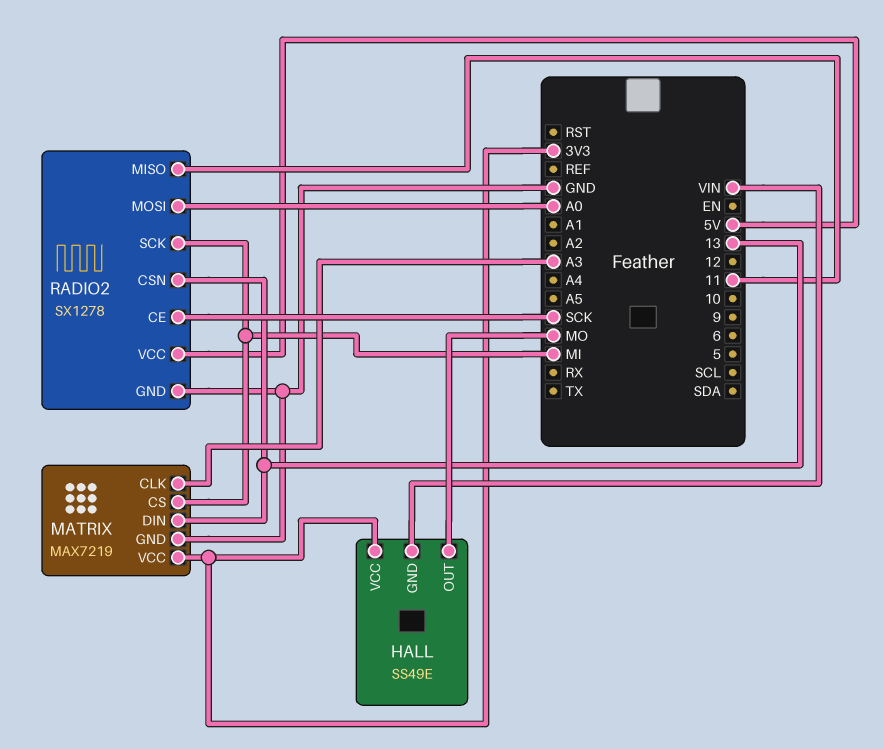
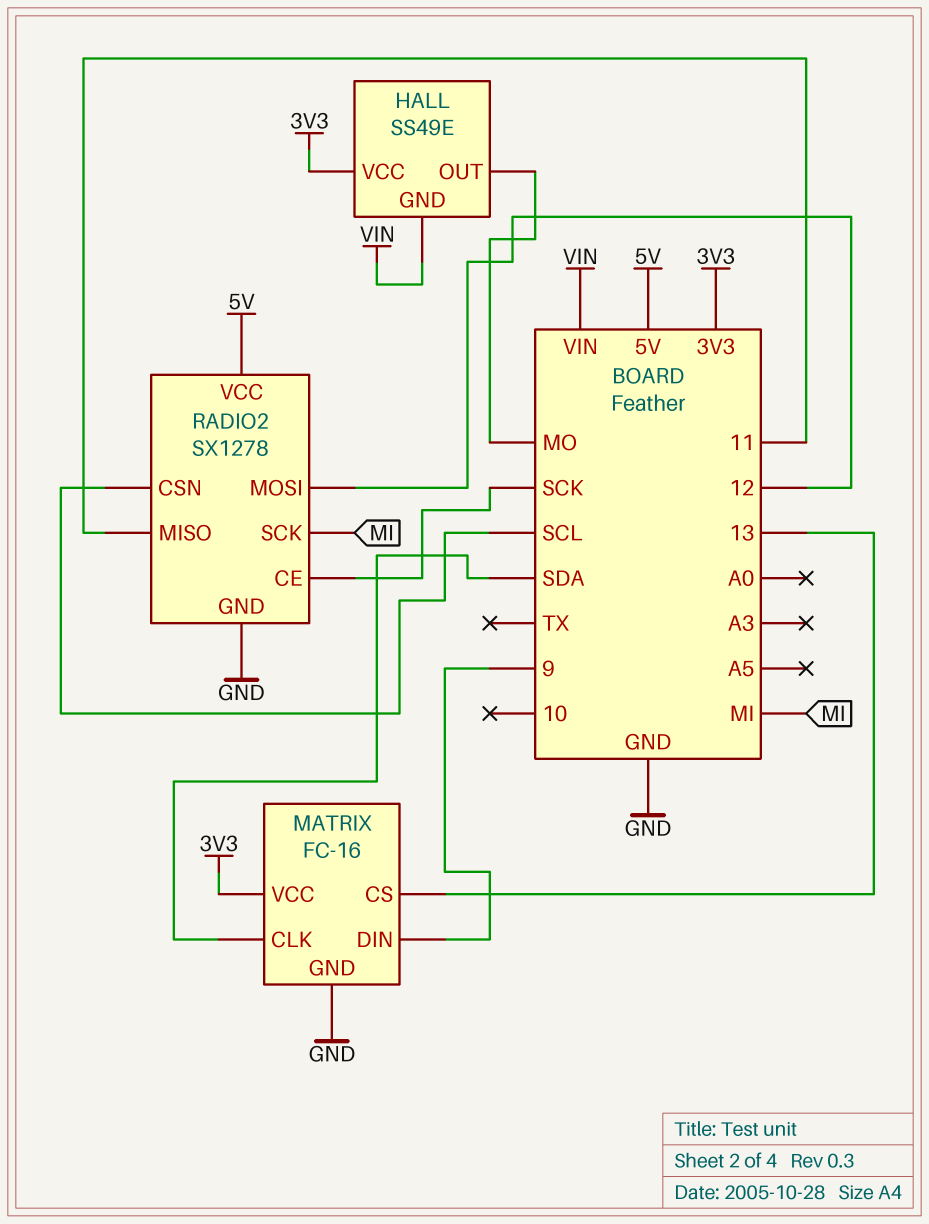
MATRIX: MAX7219 -> FC-16
MATRIX pin CLK: A3 -> SDA
MATRIX pin CS: MI -> 13
MATRIX pin DIN: 13 -> 9
RADIO2 pin CSN: 13 -> SCL
RADIO2 pin MOSI: A0 -> 12

